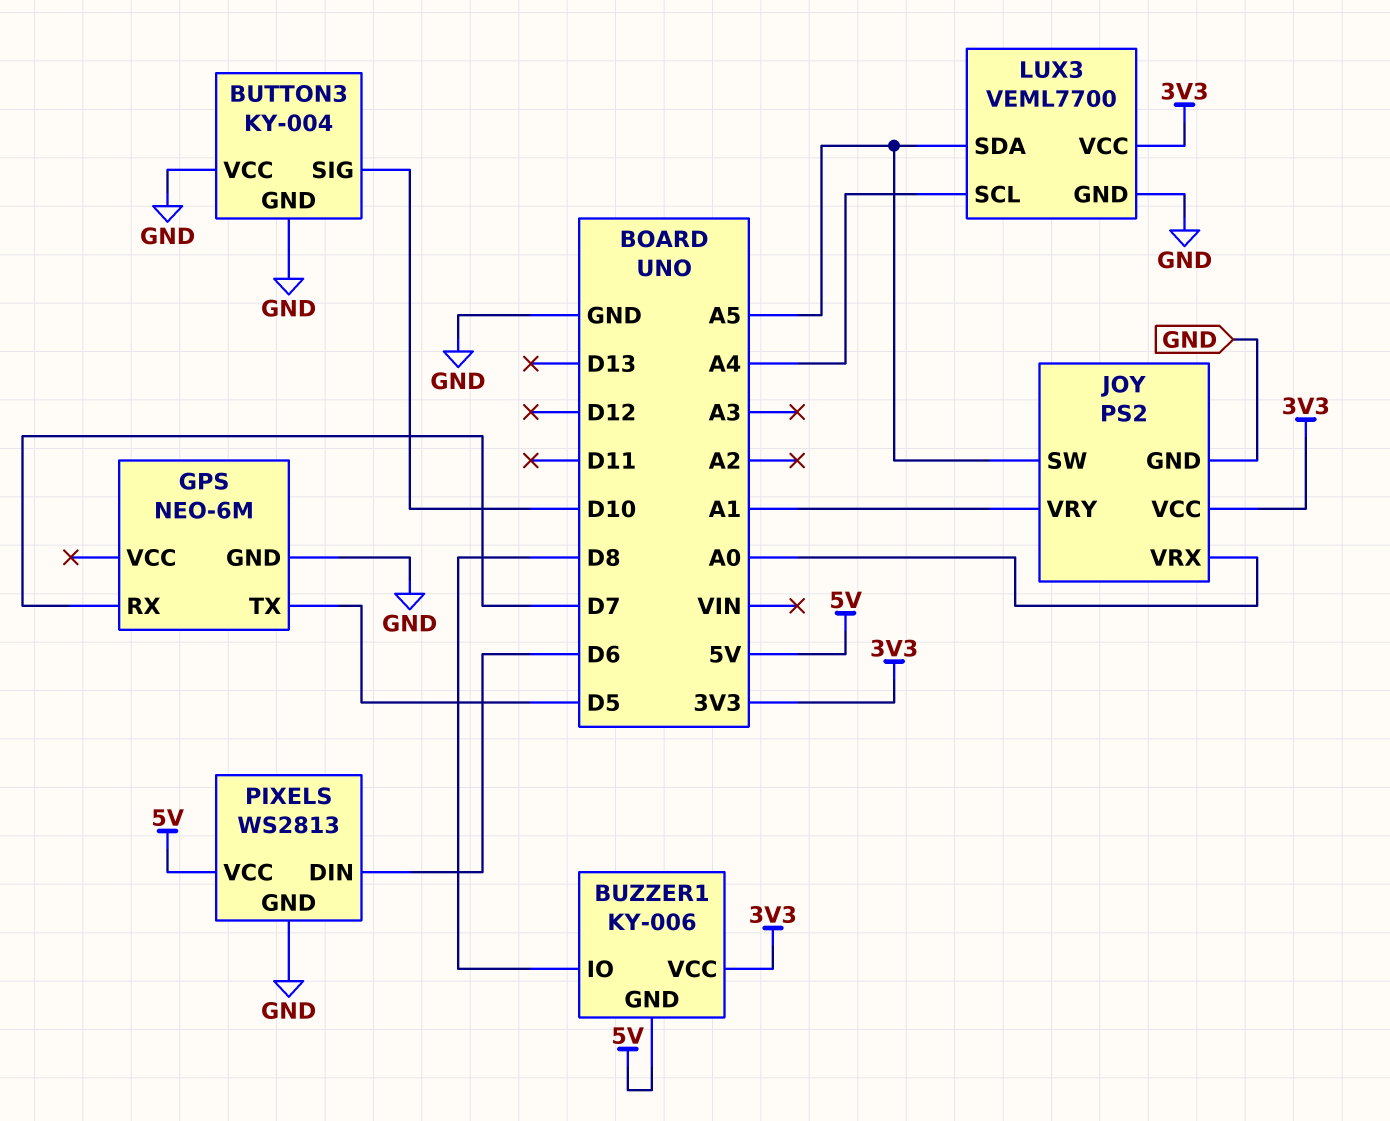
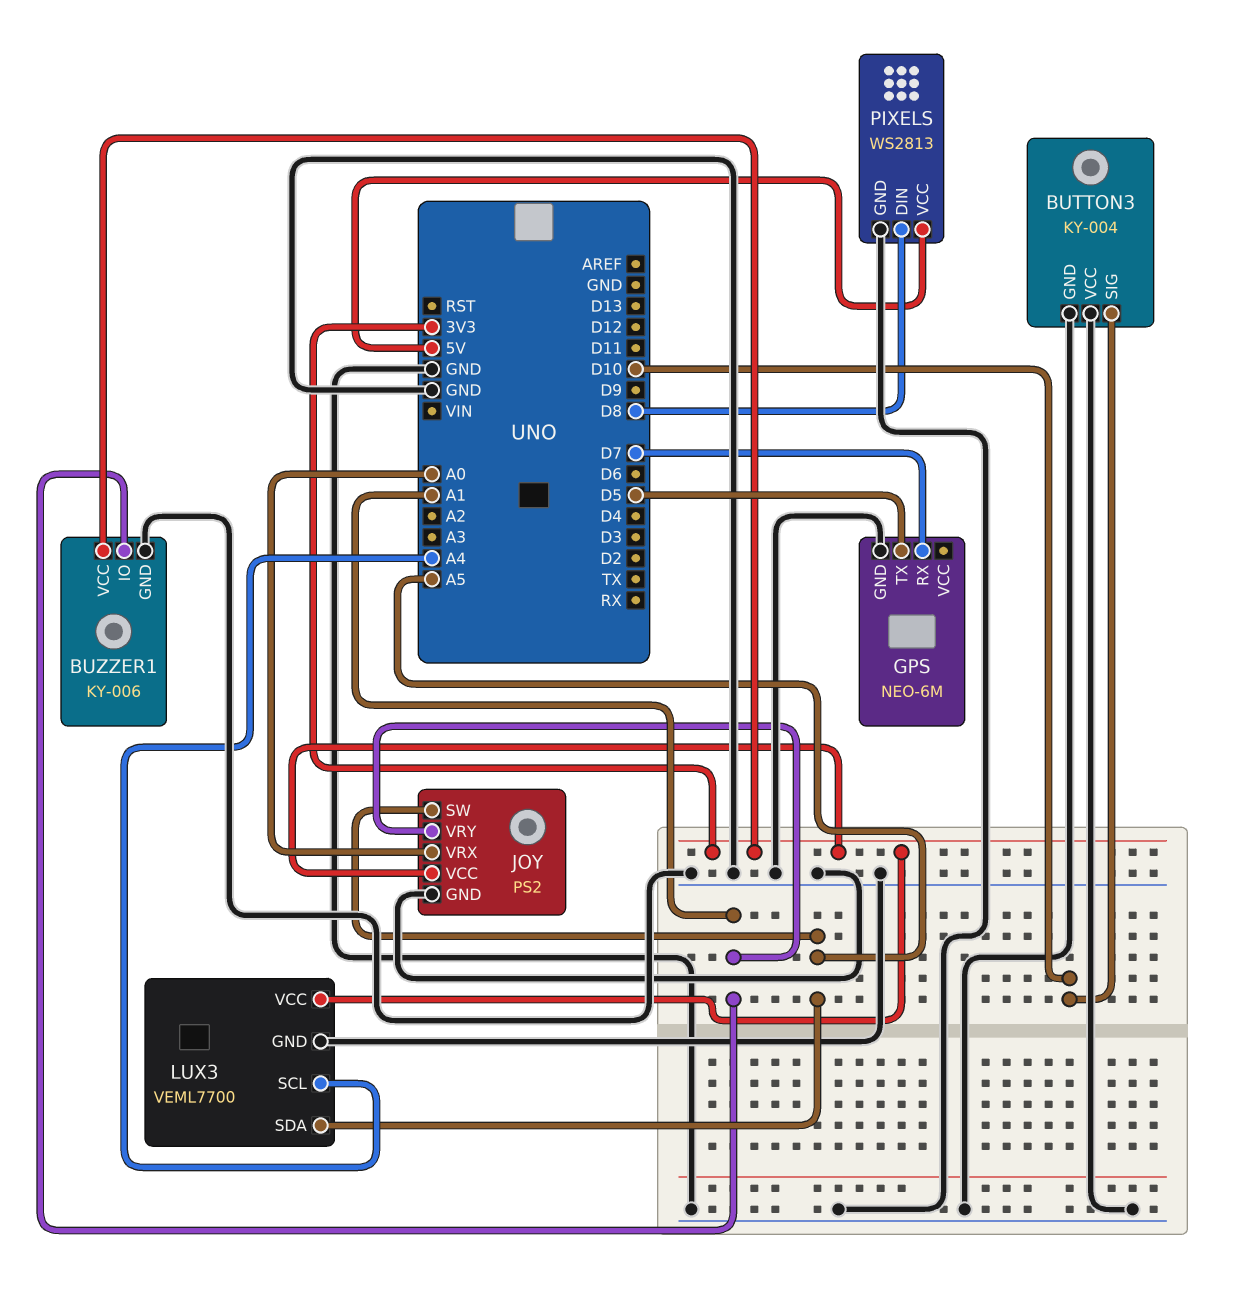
BUZZER1 pin GND: 5V -> GND
BUZZER1 pin IO: D8 -> A1
PIXELS pin DIN: D6 -> D8

